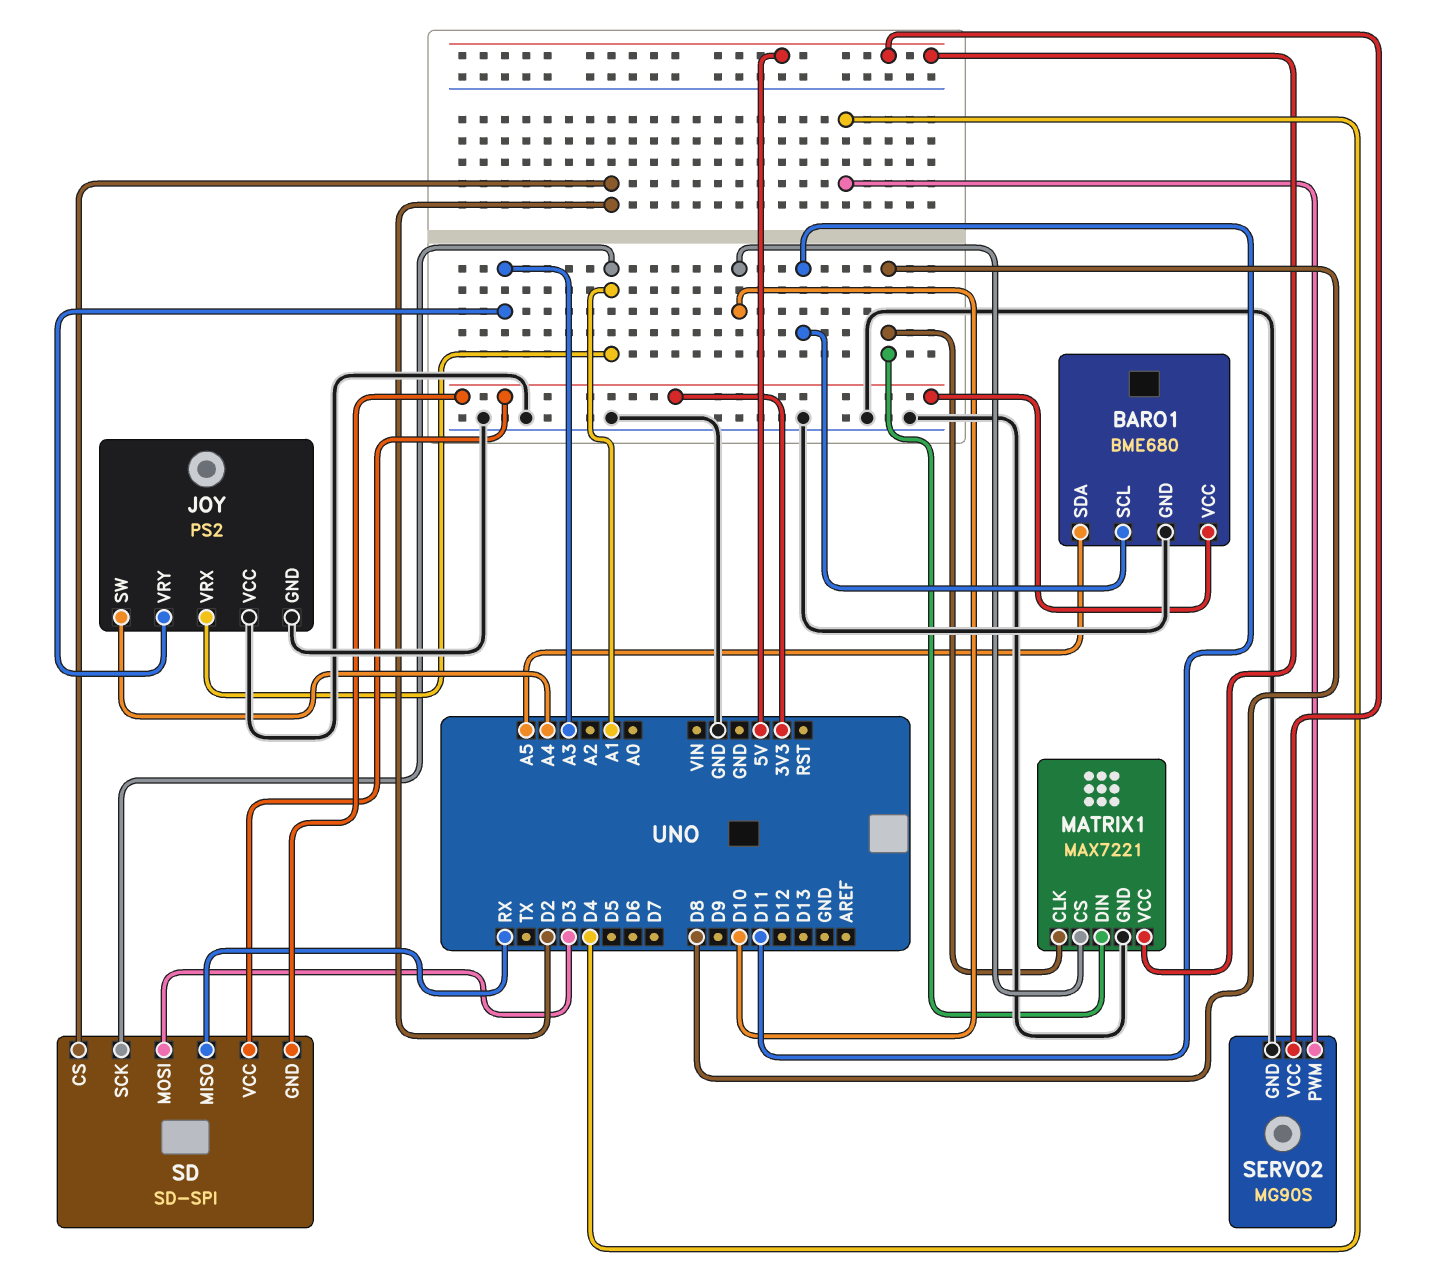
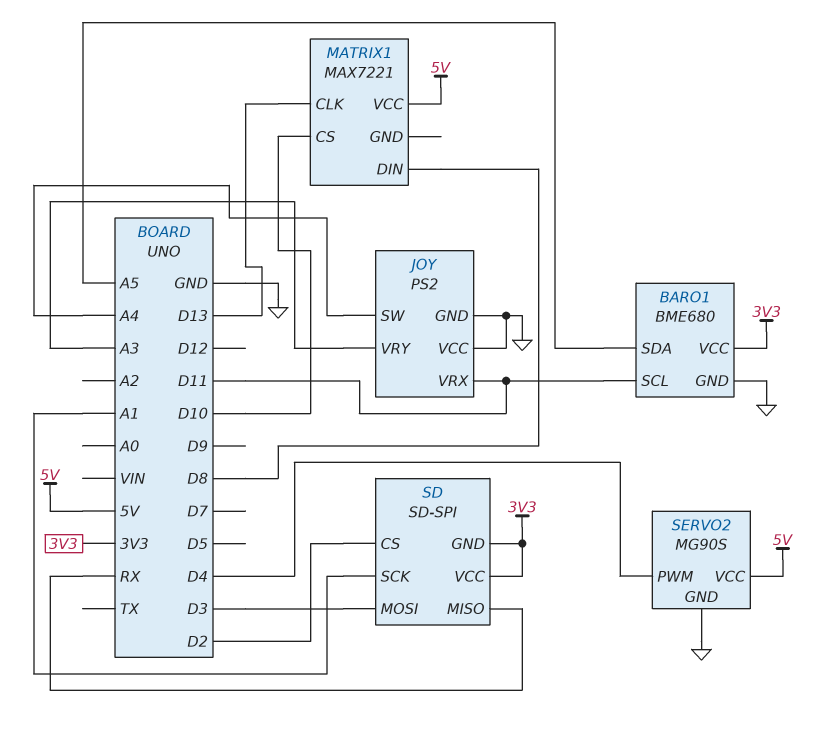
JOY pin VRX: A1 -> D11
MATRIX1 pin CLK: D8 -> D13
MATRIX1 pin GND: GND -> none

